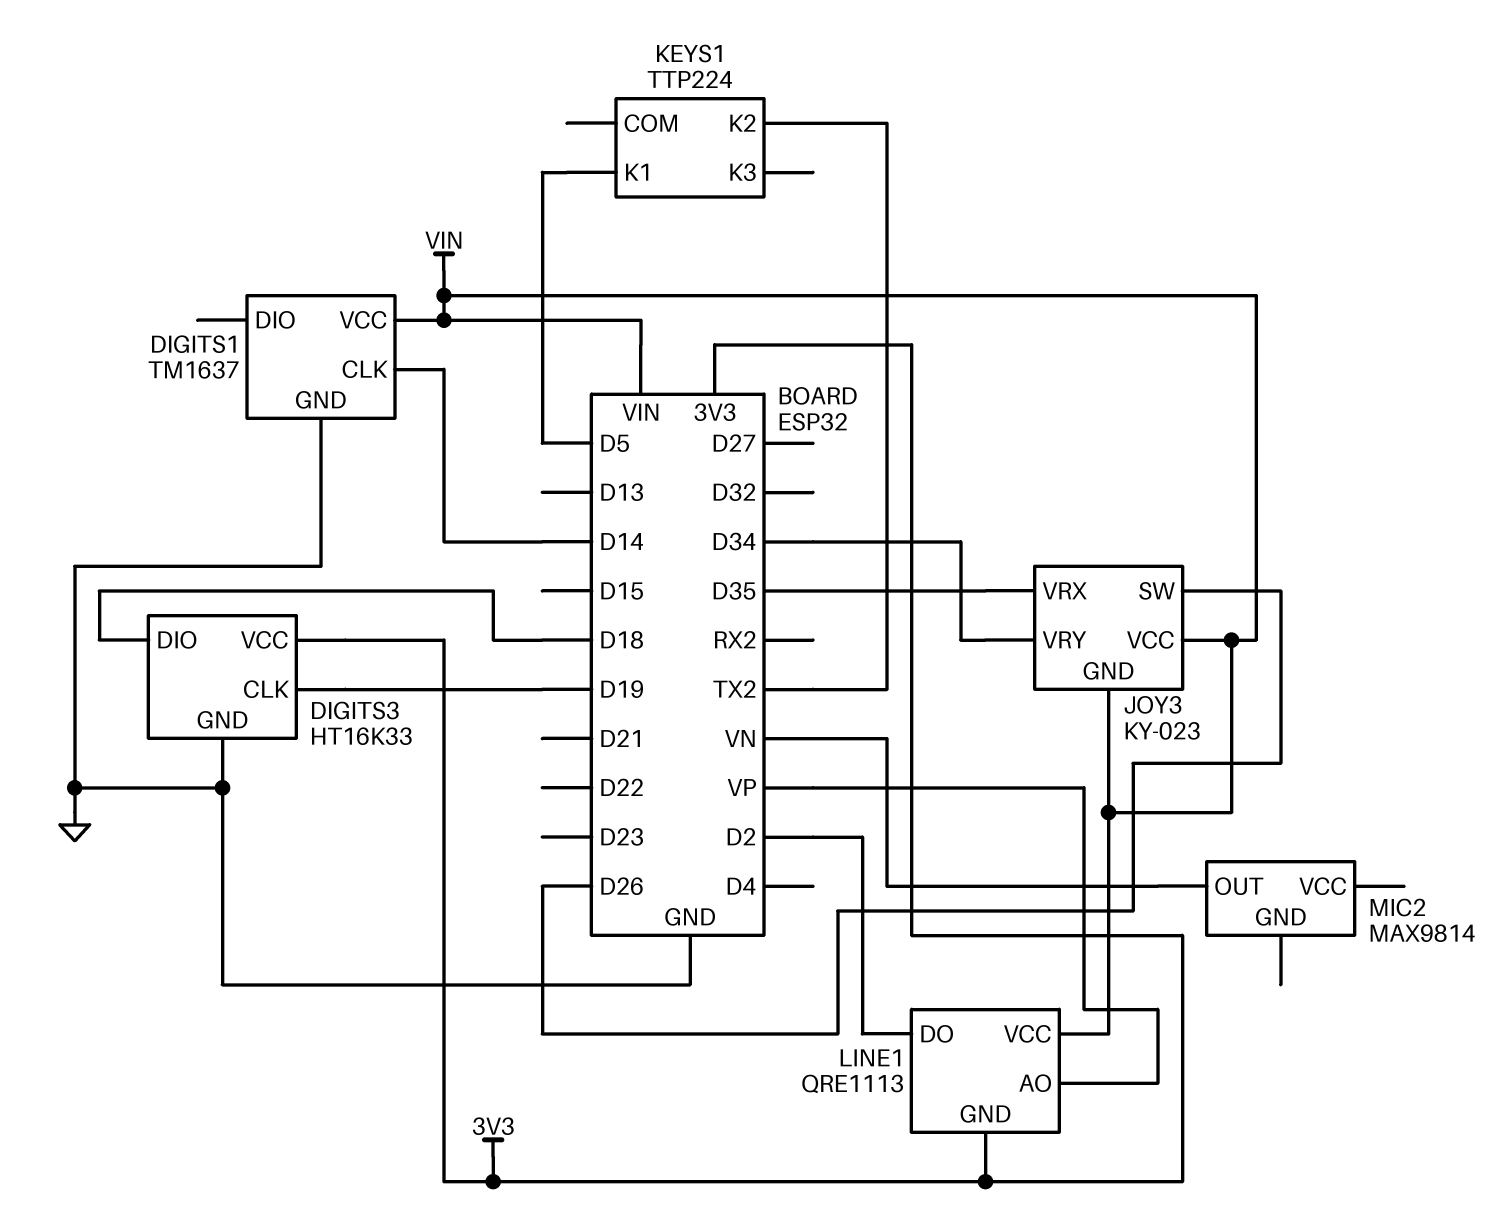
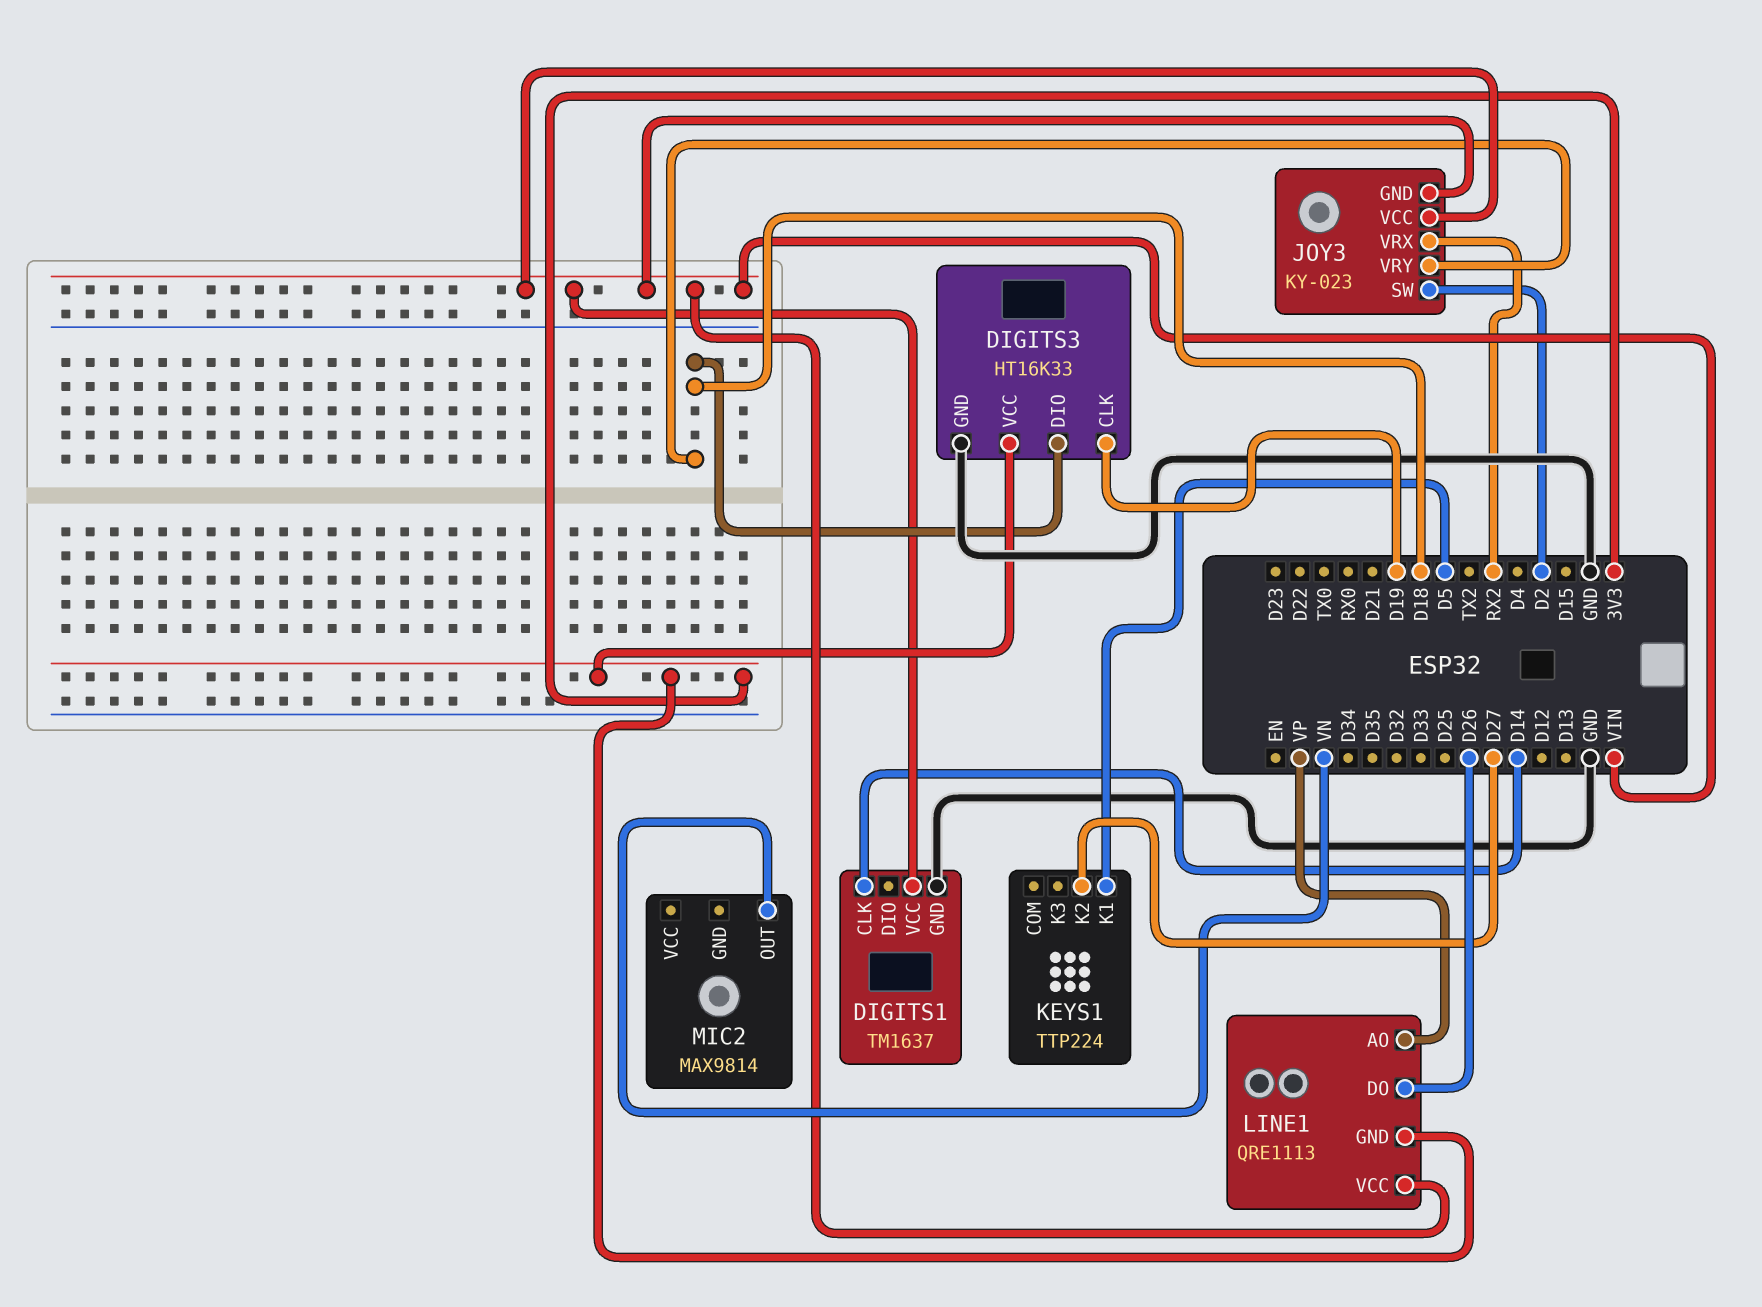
JOY3 pin SW: D26 -> D2
JOY3 pin VRX: D35 -> RX2
JOY3 pin VRY: D34 -> D18
KEYS1 pin K2: TX2 -> D27
LINE1 pin DO: D2 -> D26

